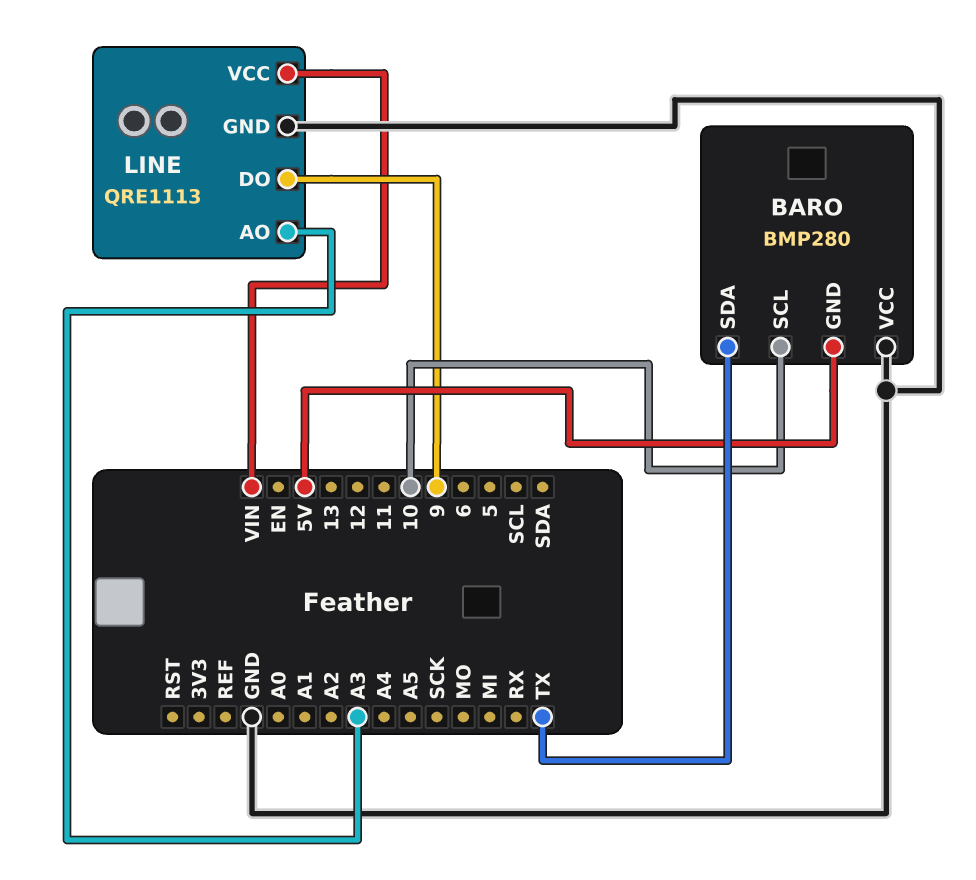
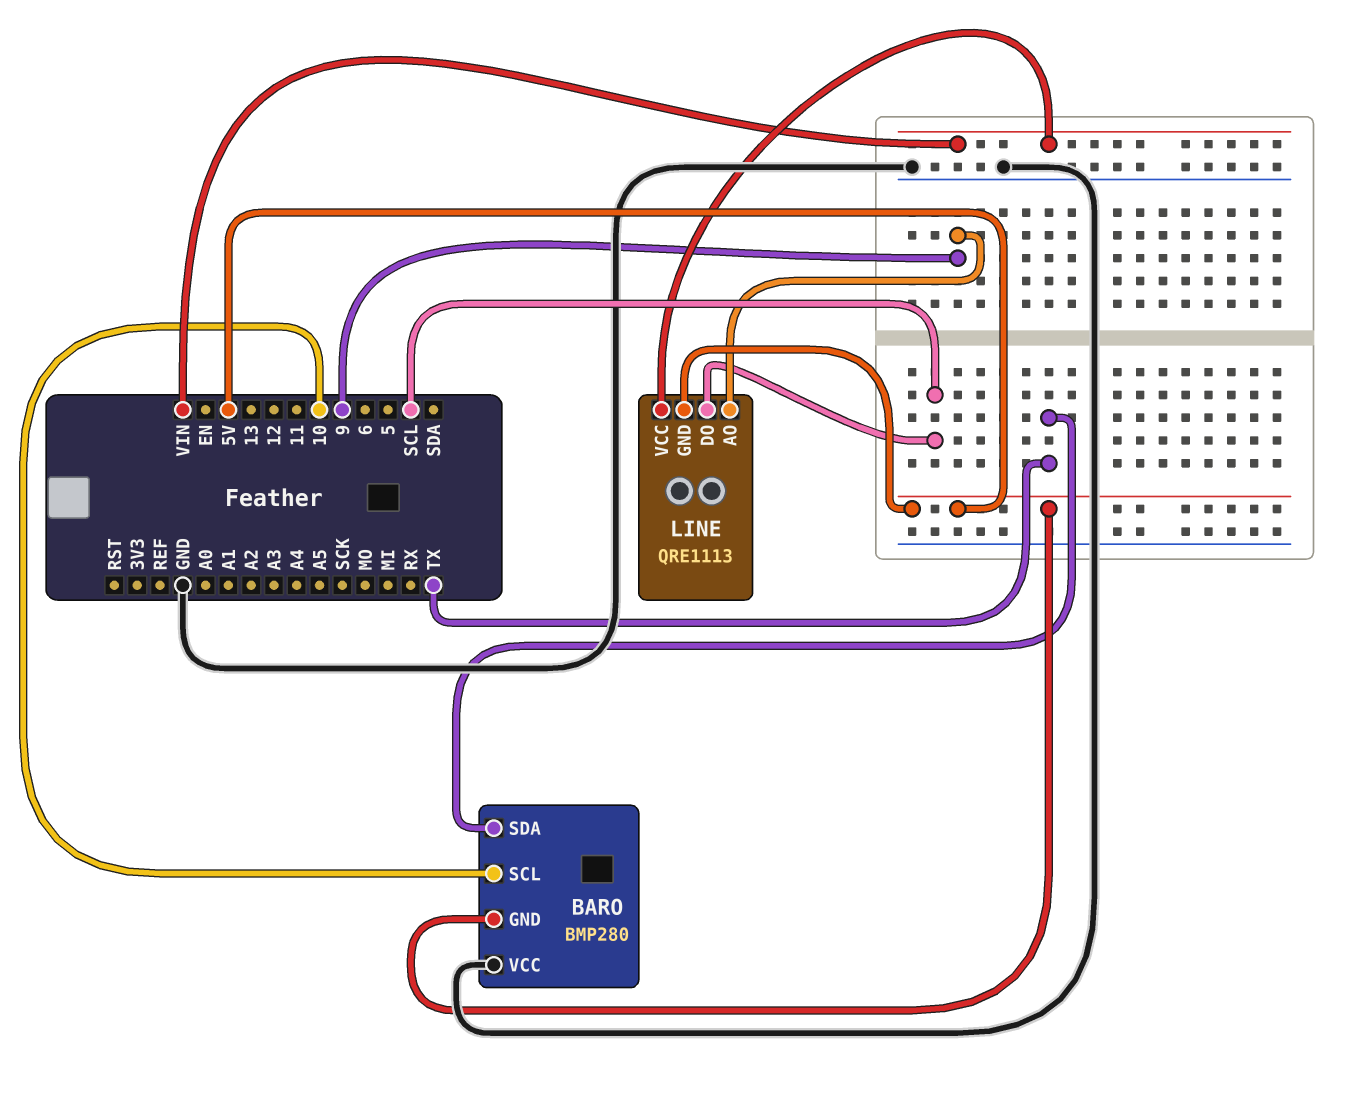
LINE pin AO: A3 -> 9
LINE pin DO: 9 -> SCL
LINE pin GND: GND -> 5V

